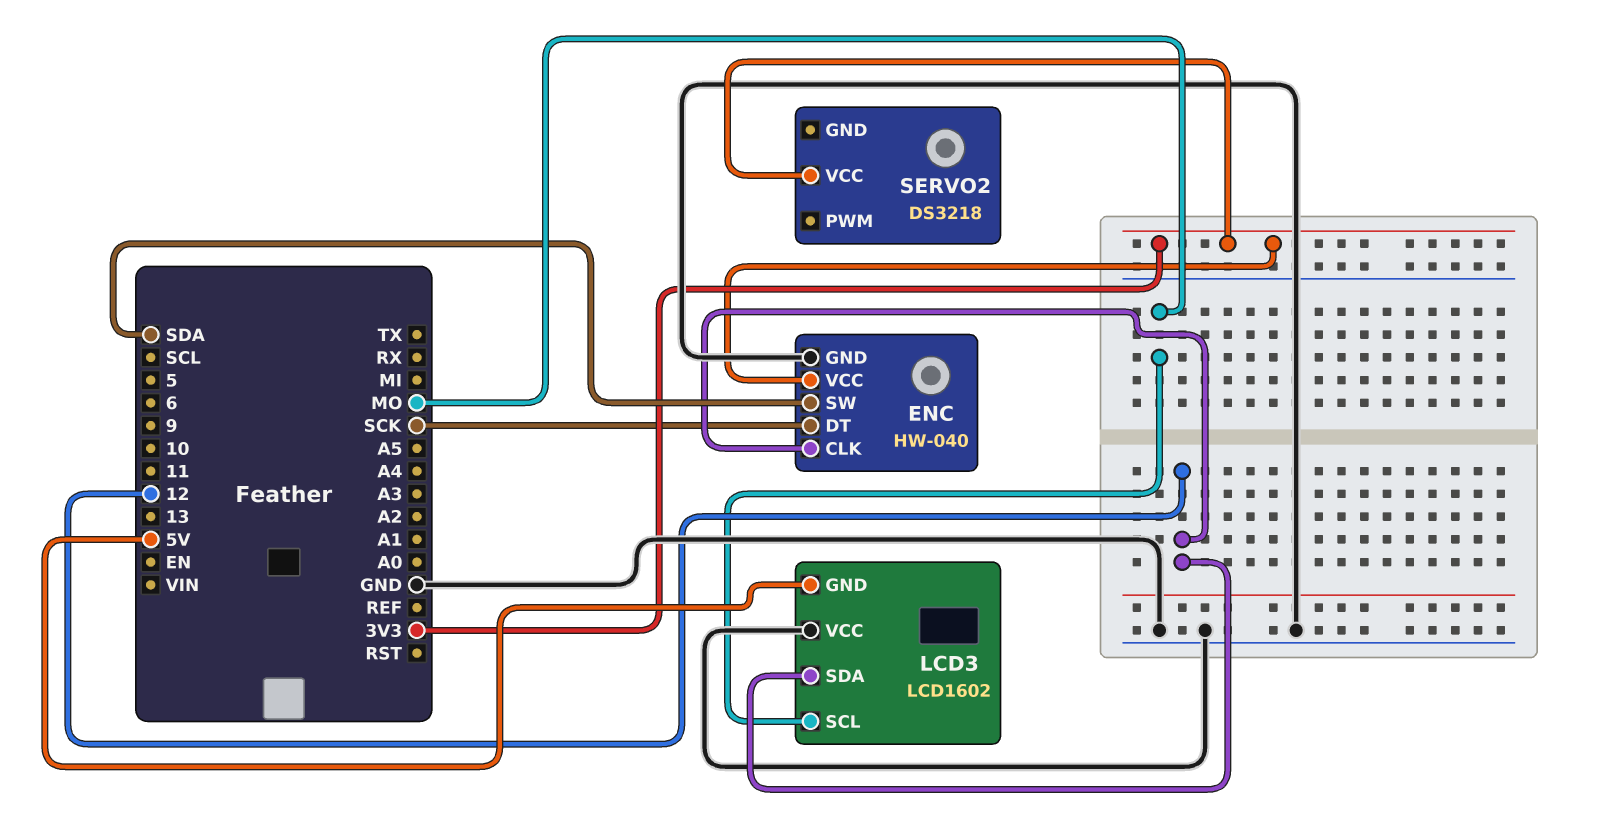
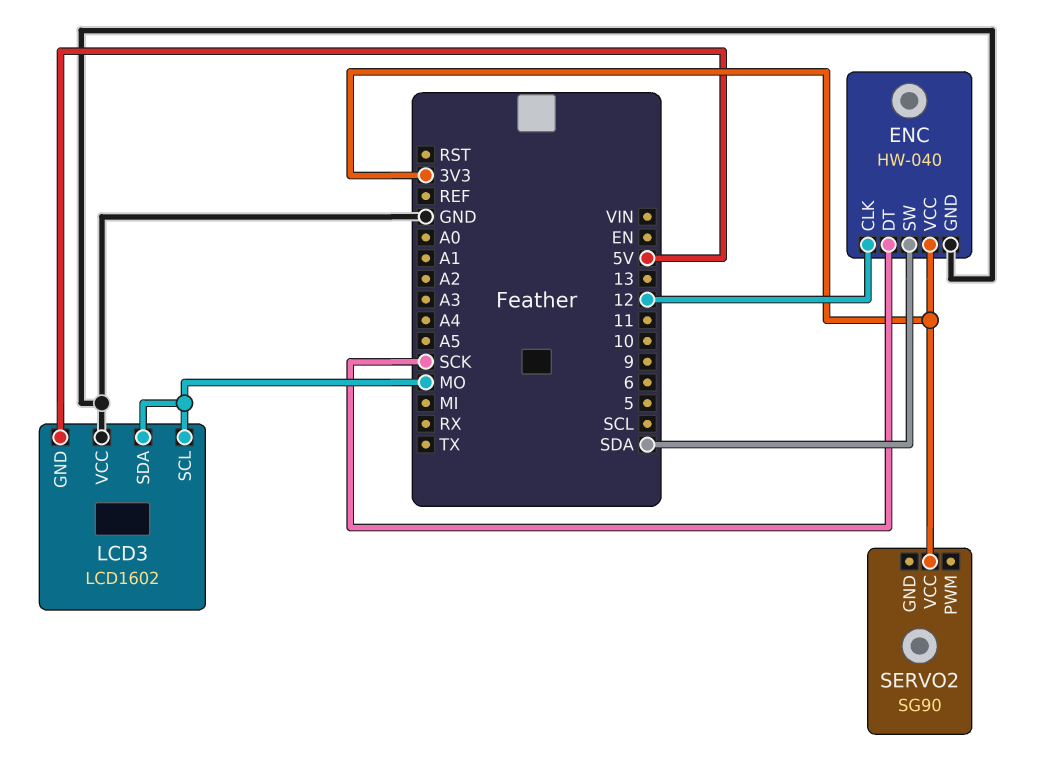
LCD3 pin SDA: 12 -> MO
SERVO2: DS3218 -> SG90

